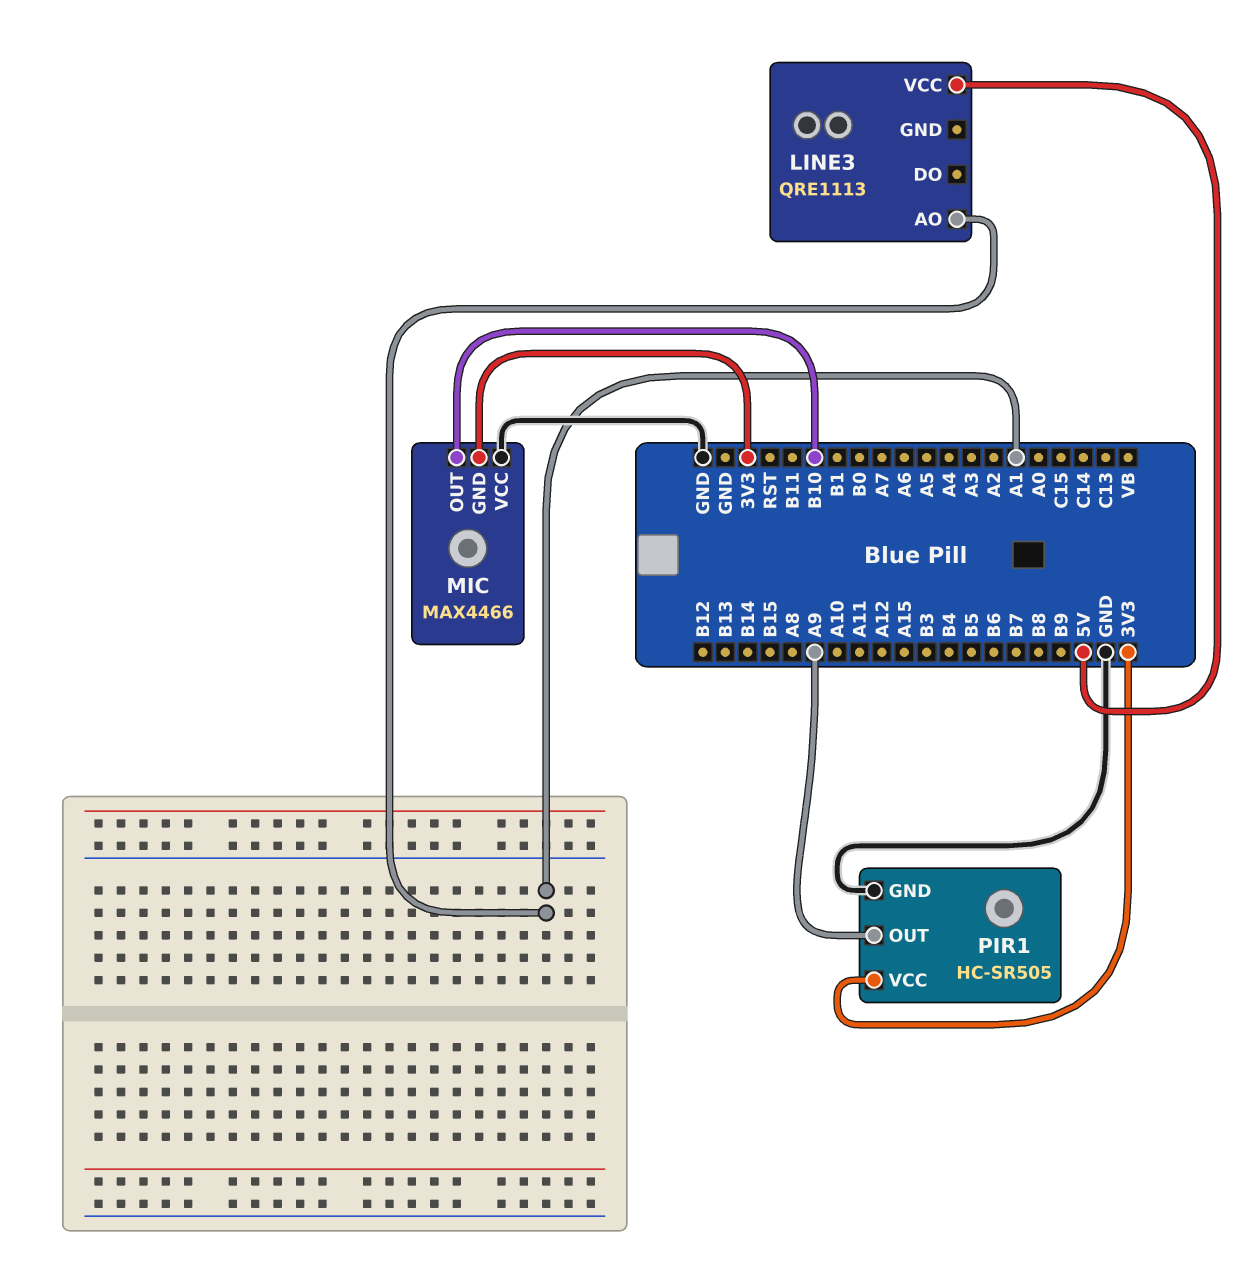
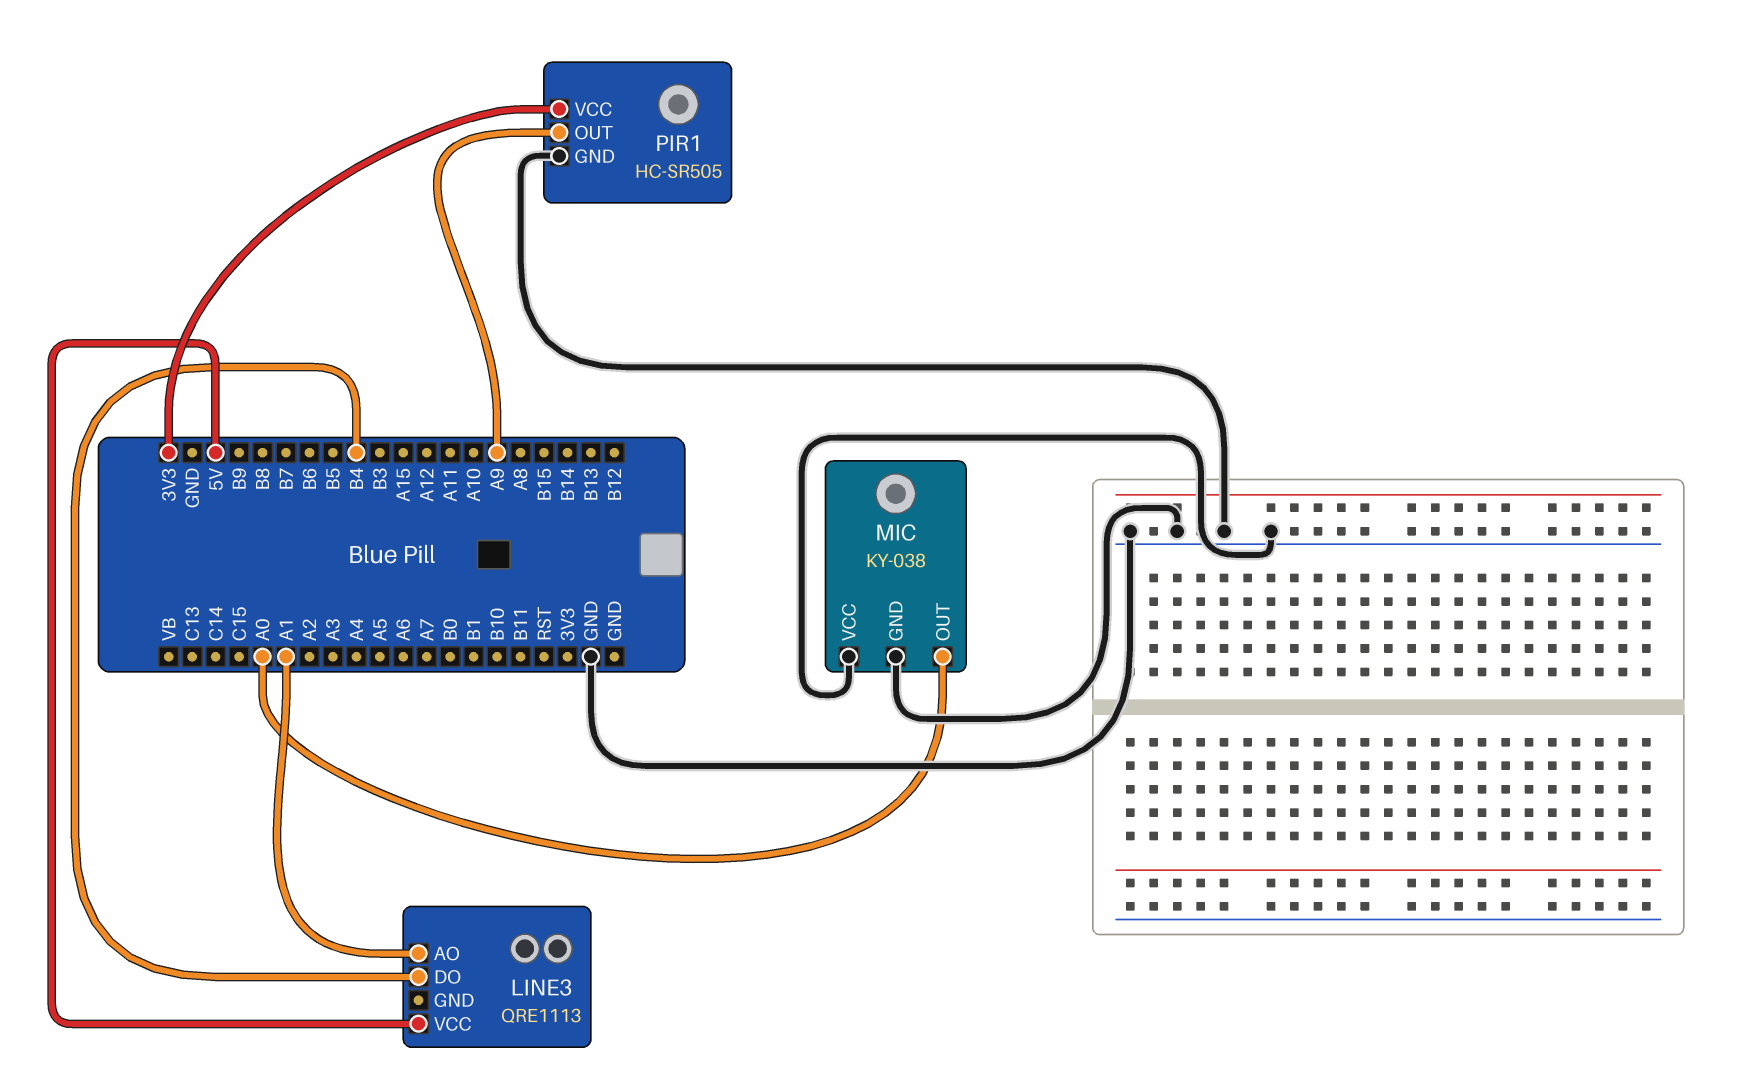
LINE3 pin DO: none -> B4
MIC: MAX4466 -> KY-038
MIC pin GND: 3V3 -> GND
MIC pin OUT: B10 -> A0

